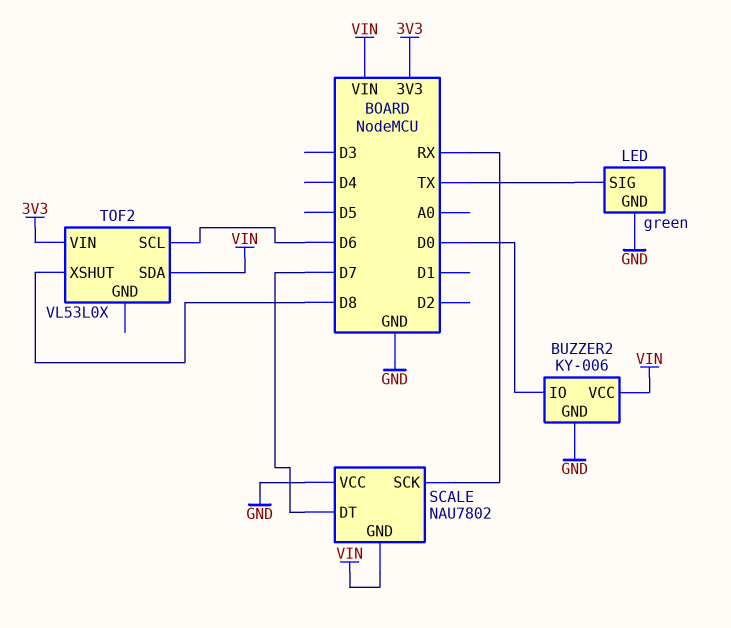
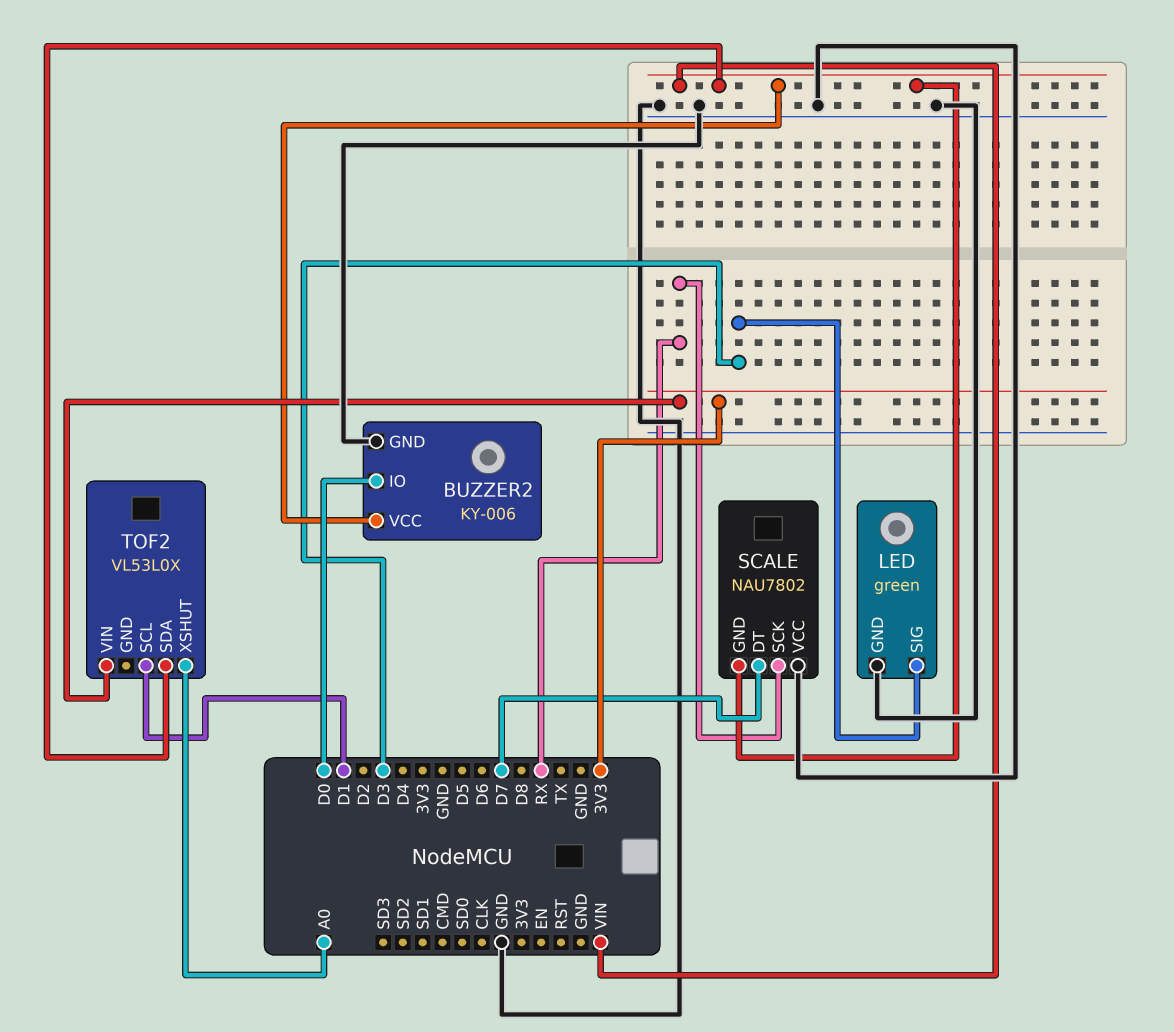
LED pin SIG: TX -> D3
TOF2 pin SCL: D6 -> D1
TOF2 pin XSHUT: D8 -> A0

